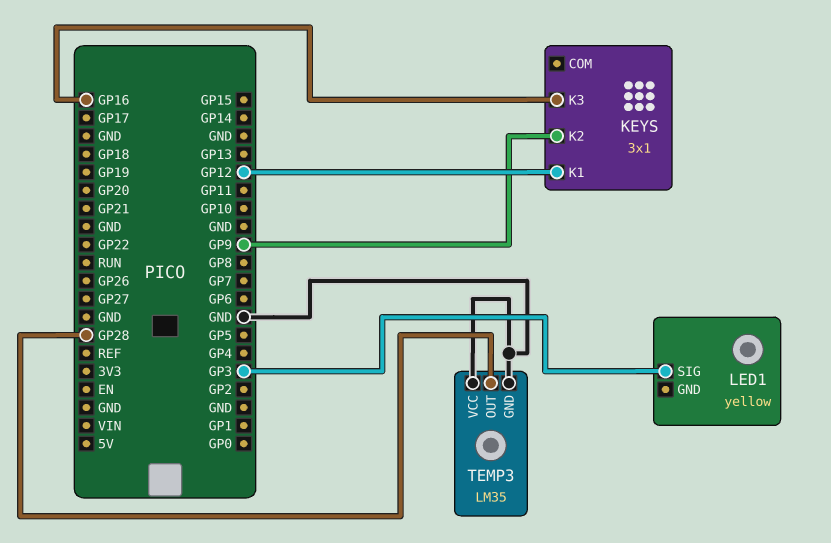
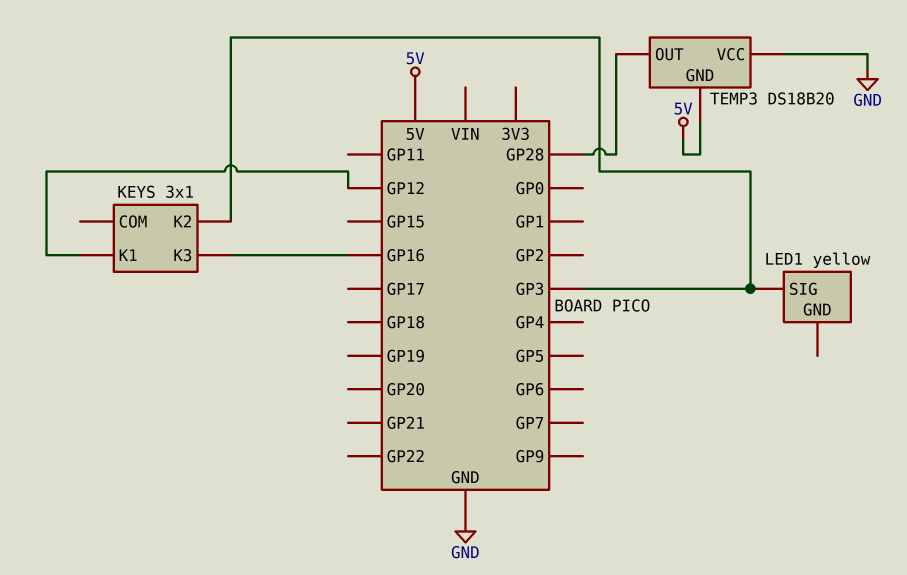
KEYS pin K2: GP9 -> GP3
TEMP3: LM35 -> DS18B20
TEMP3 pin GND: GND -> 5V

